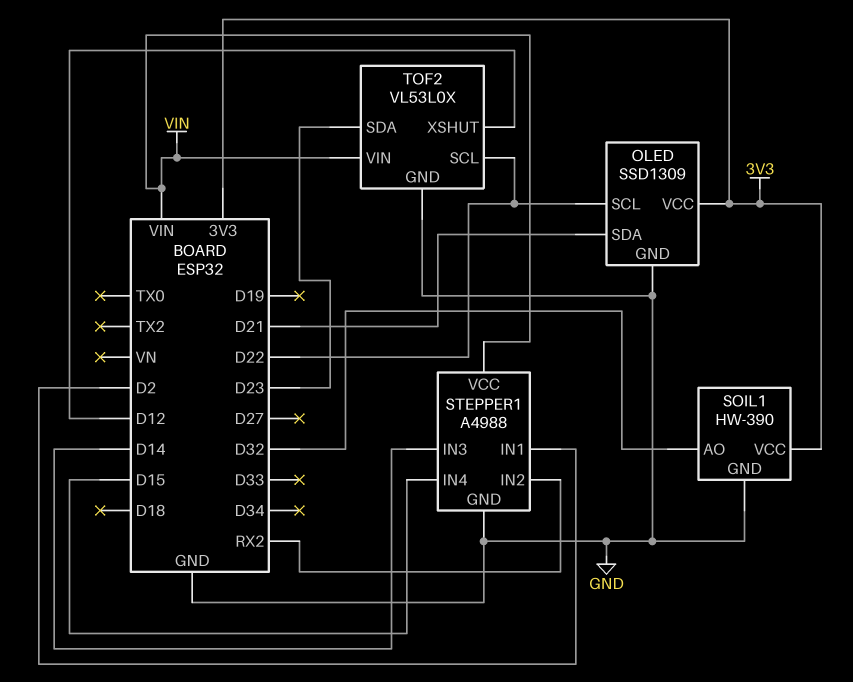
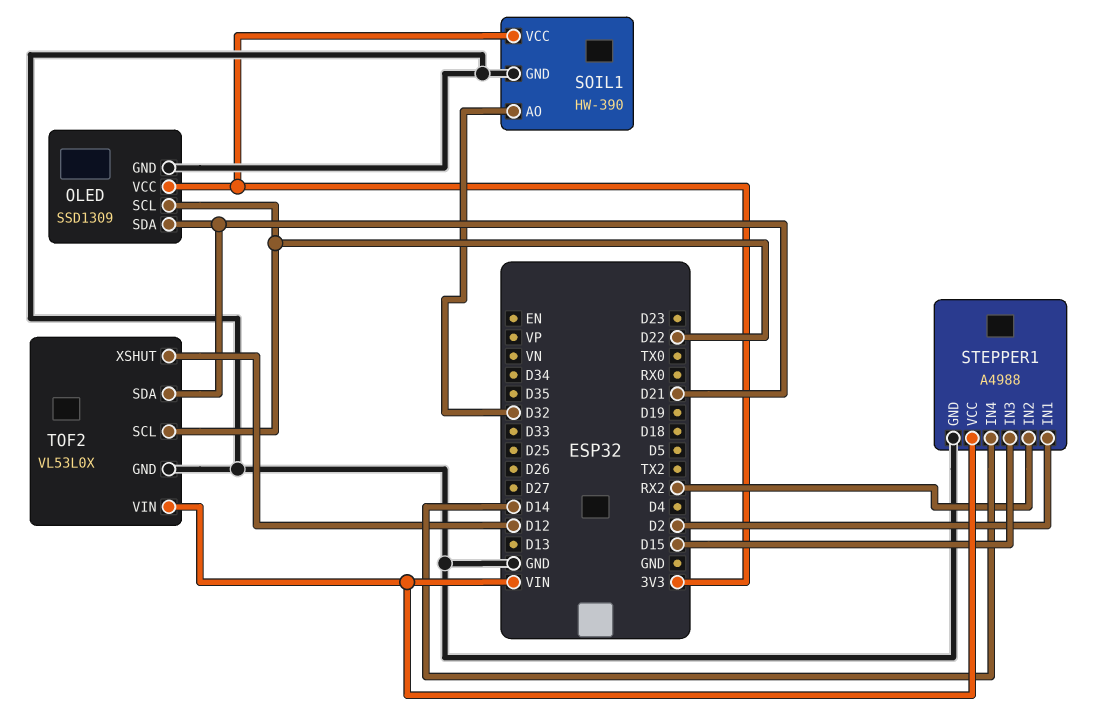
STEPPER1 pin IN3: D14 -> D15
STEPPER1 pin IN4: D15 -> D14
TOF2 pin SDA: D23 -> D21

